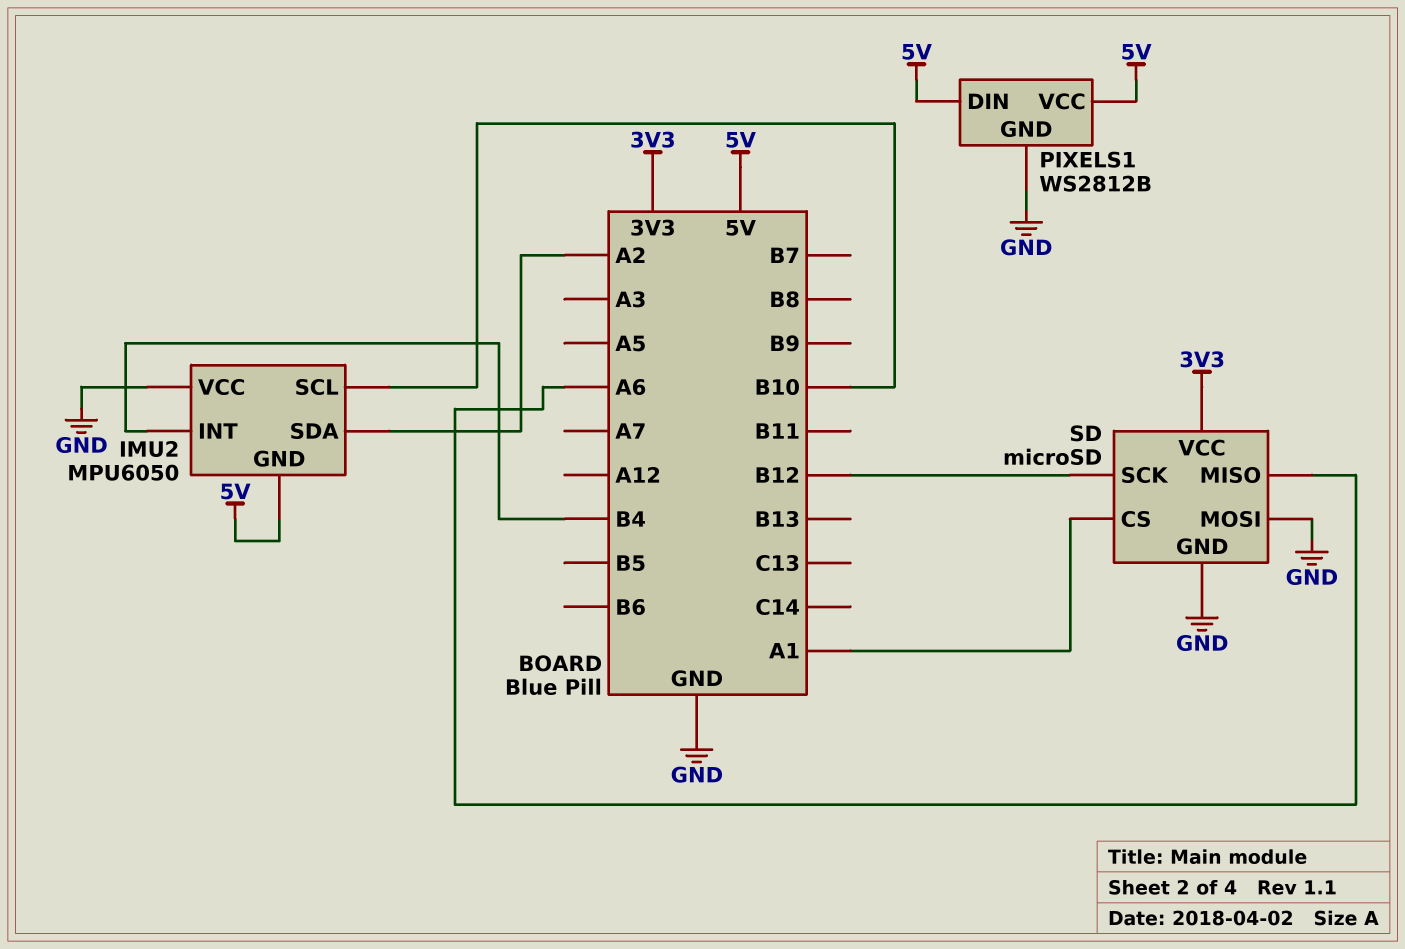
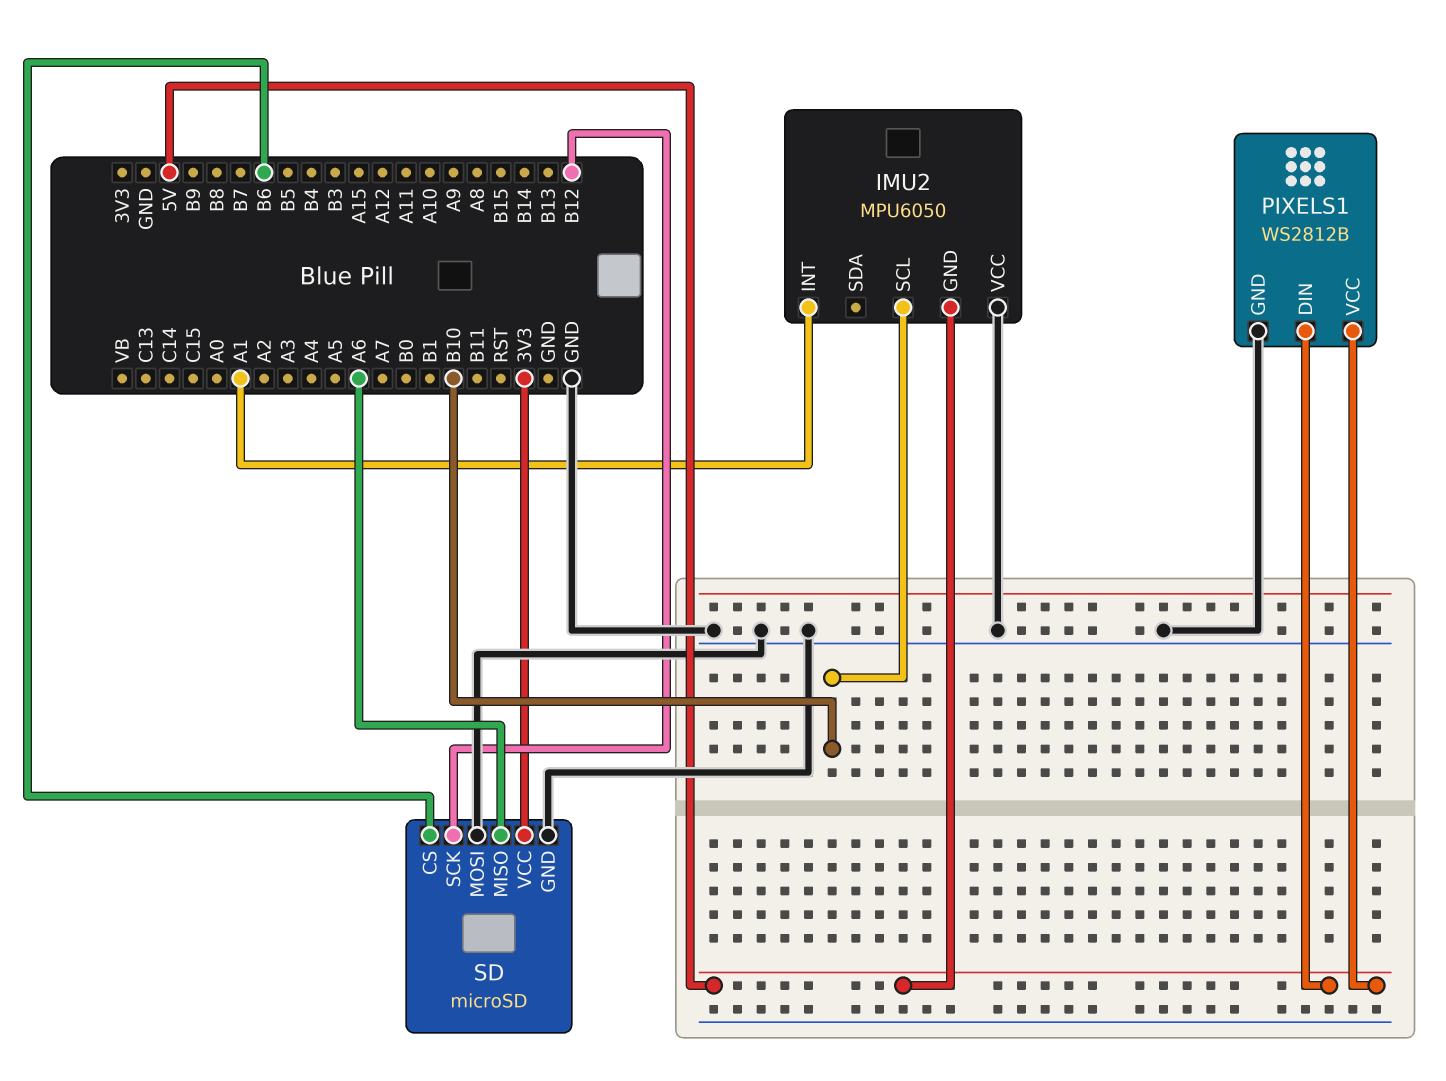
IMU2 pin INT: B4 -> A1
IMU2 pin SDA: A2 -> none
SD pin CS: A1 -> B6

